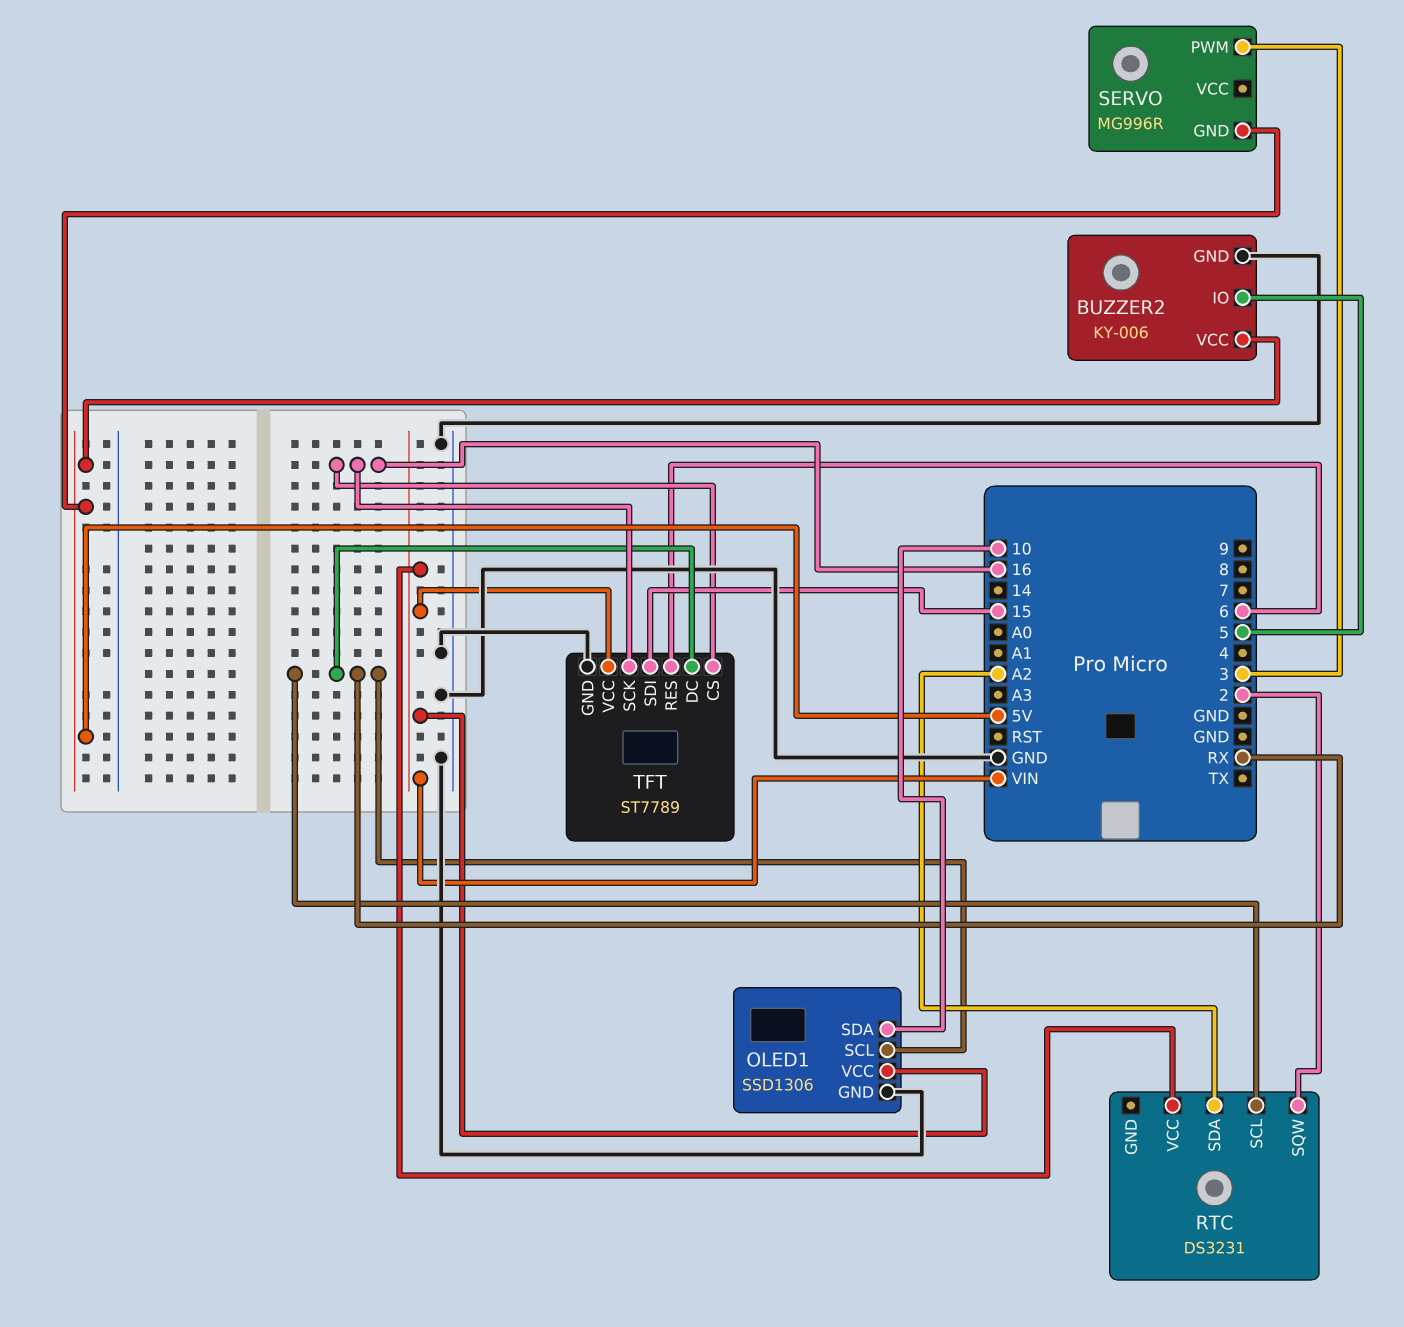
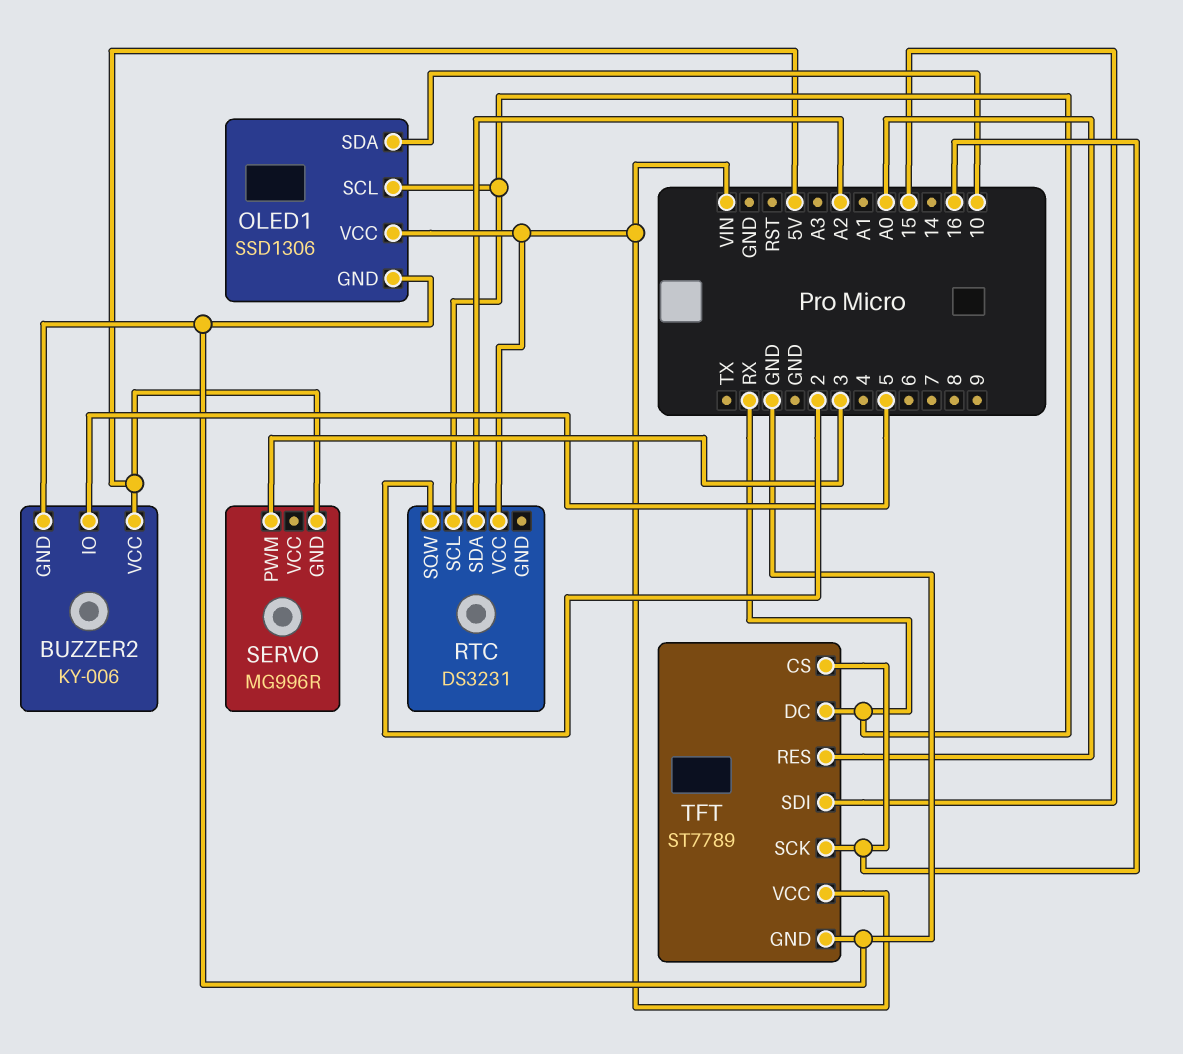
TFT pin RES: 6 -> A0

